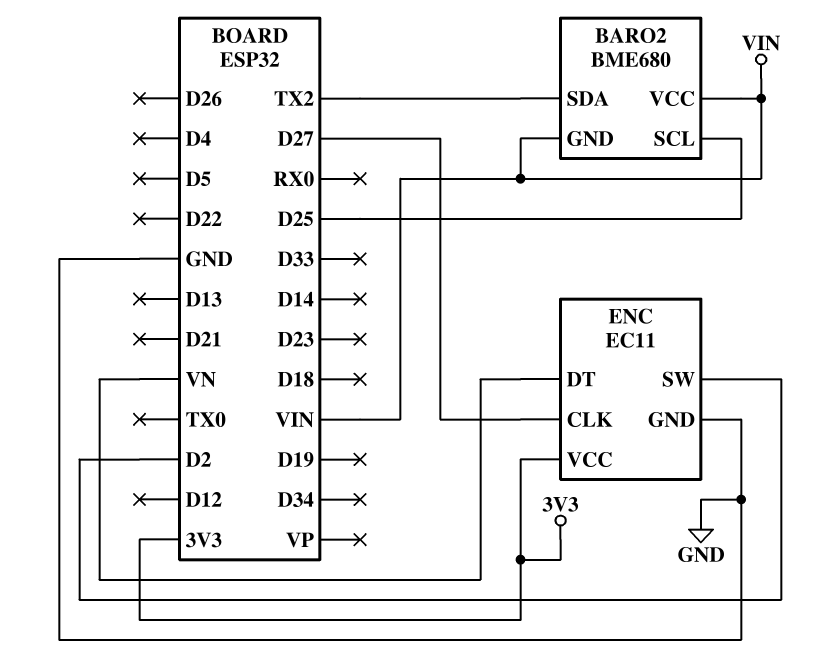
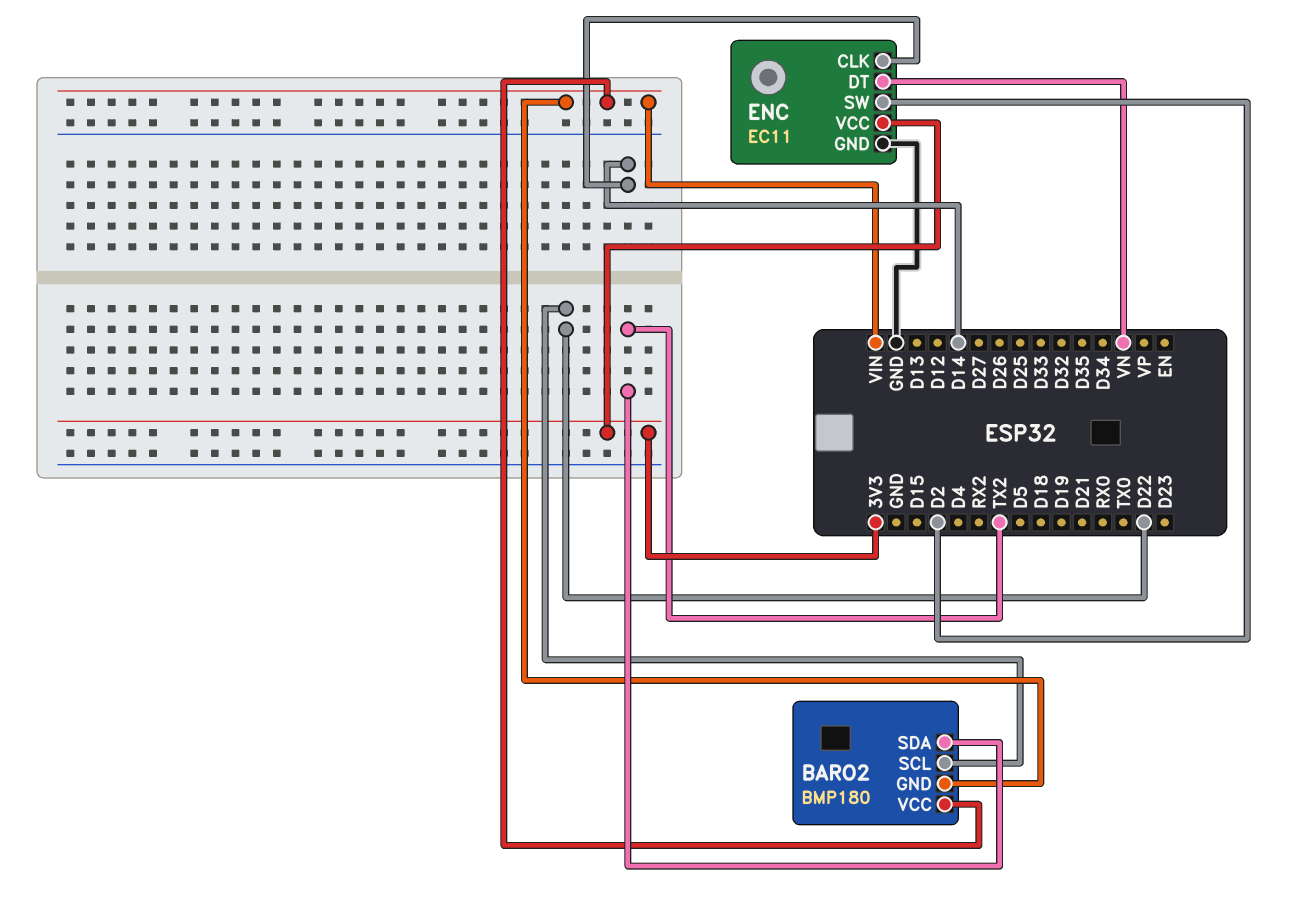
BARO2: BME680 -> BMP180
BARO2 pin SCL: D25 -> D22
ENC pin CLK: D27 -> D14

